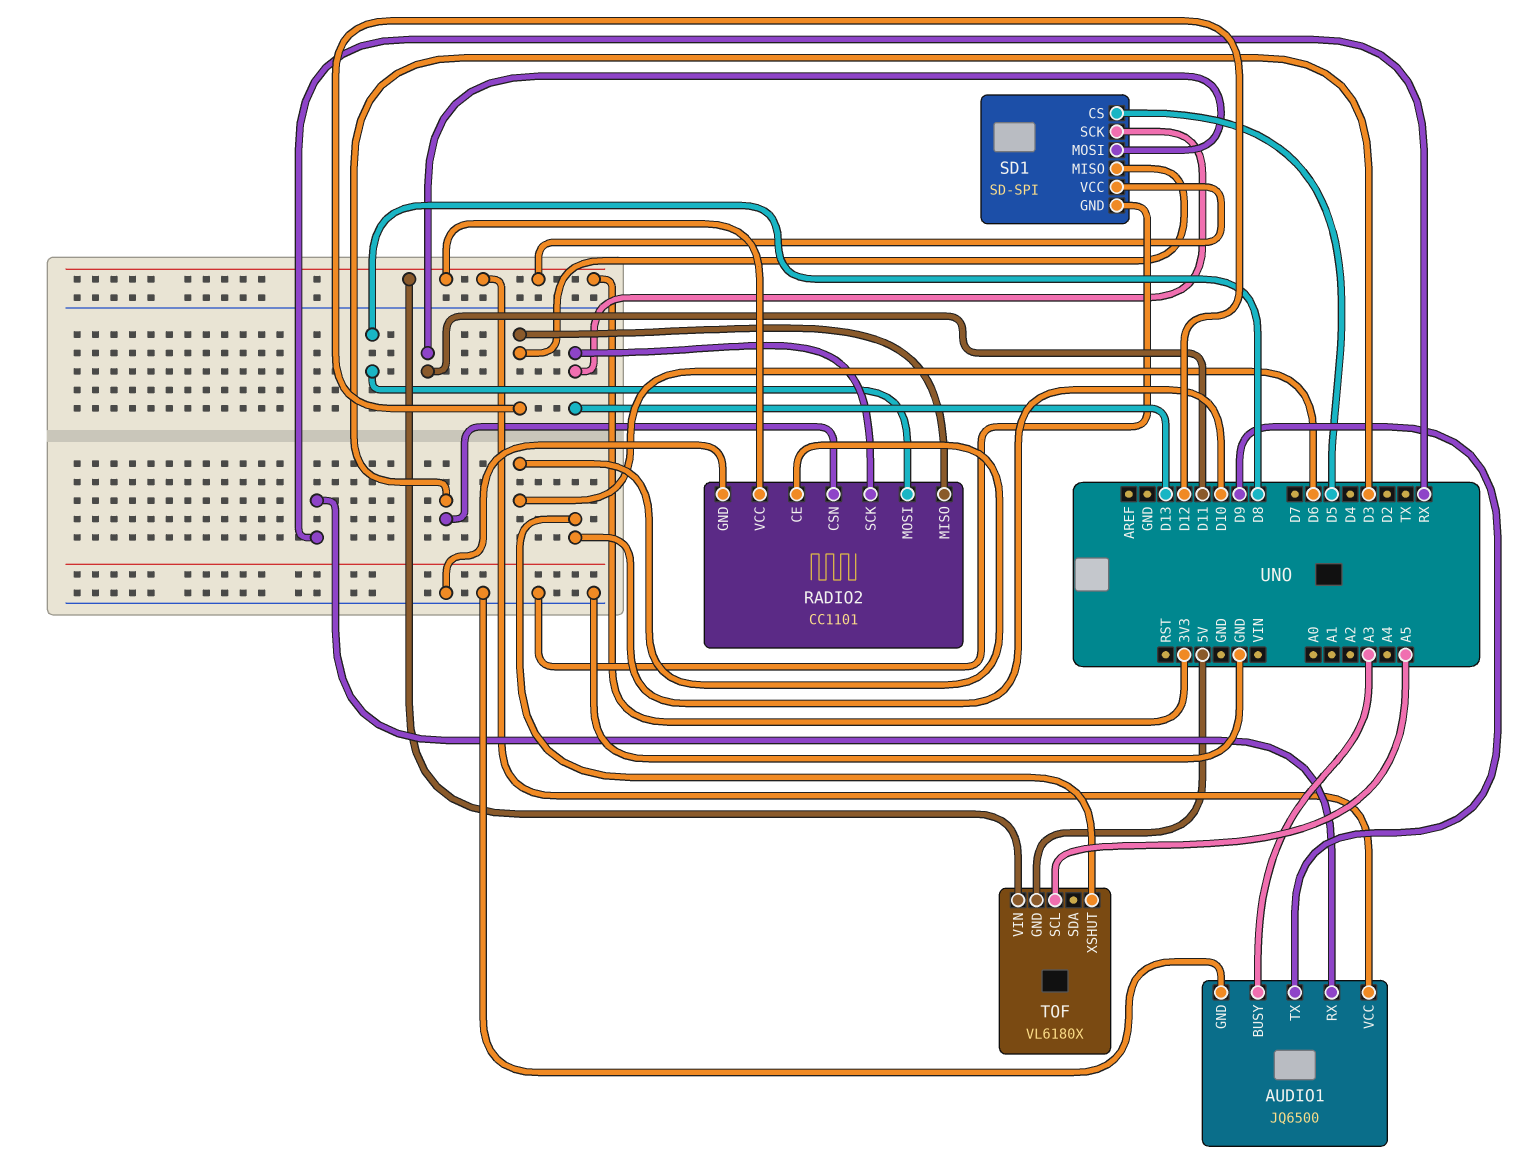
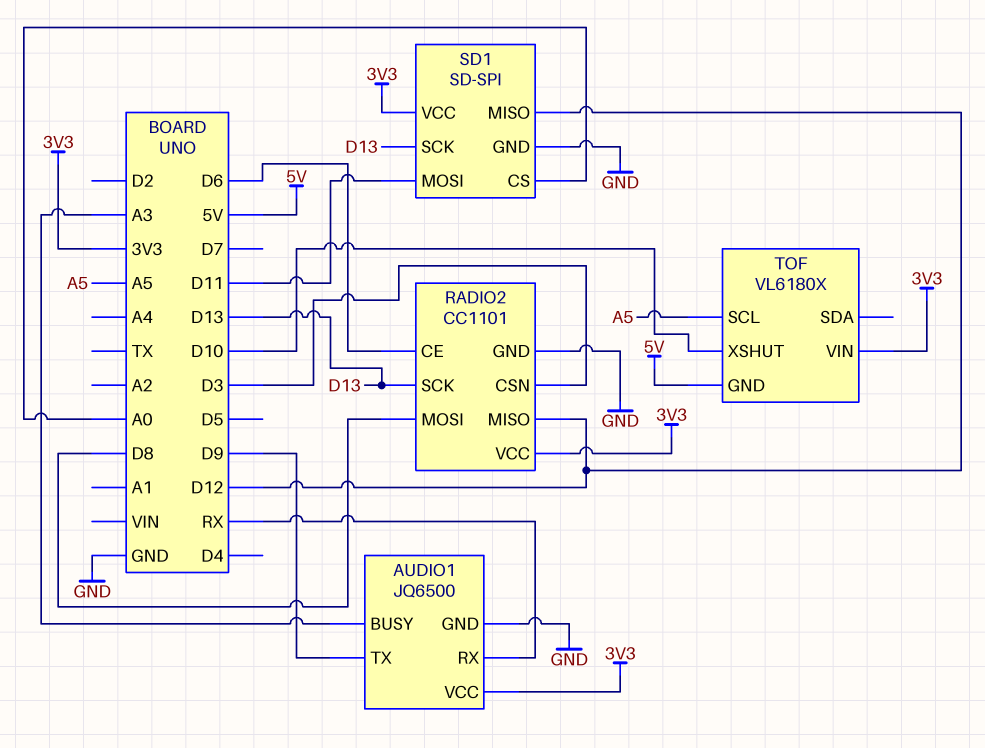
SD1 pin CS: D5 -> A0

